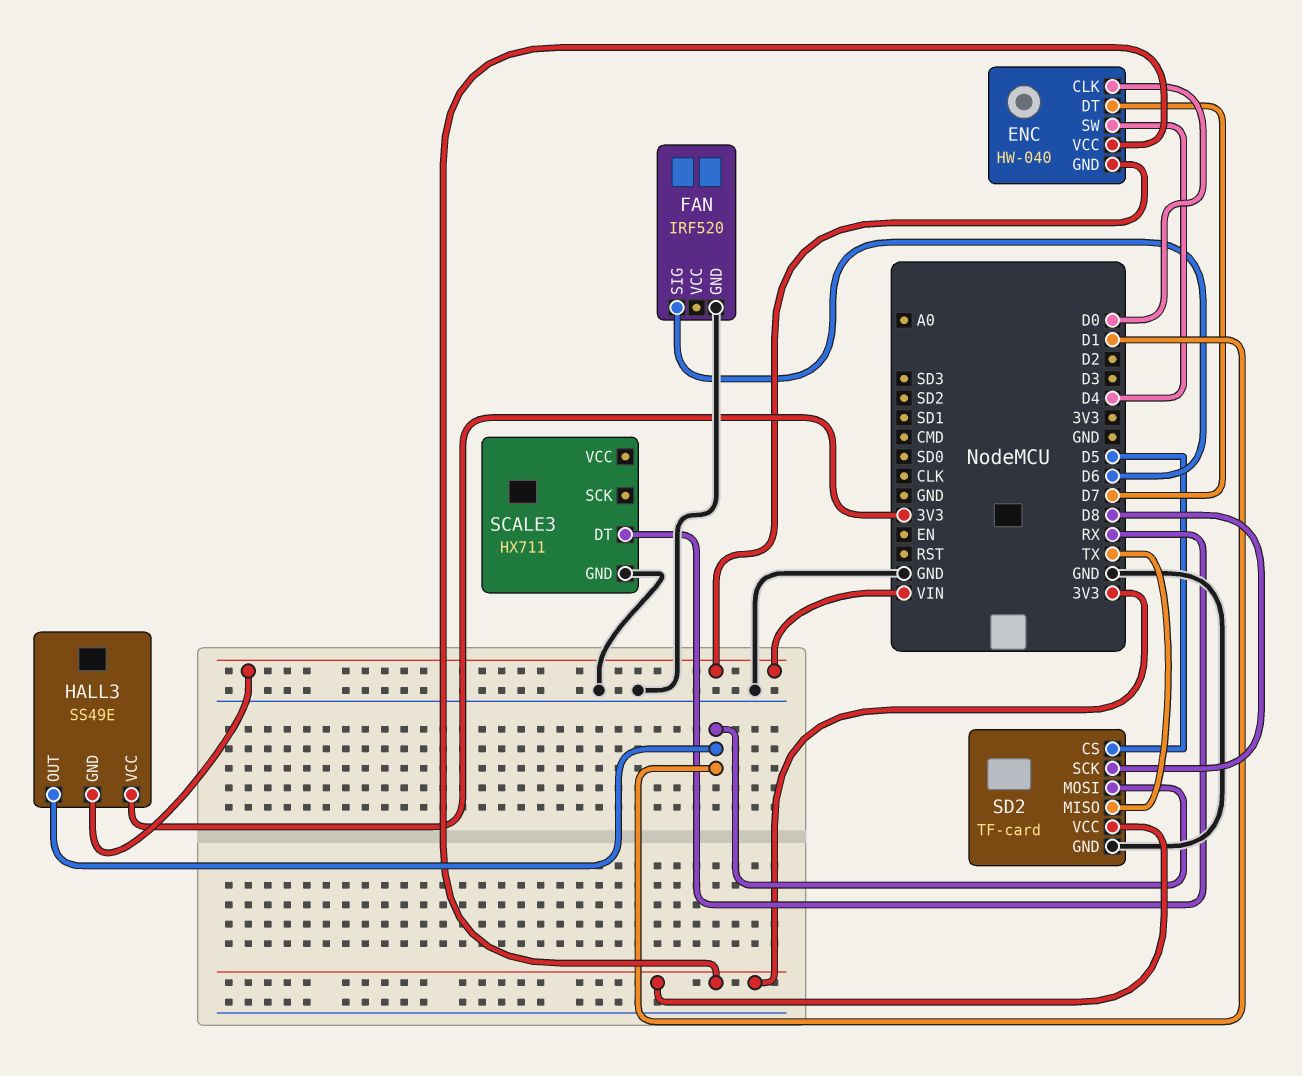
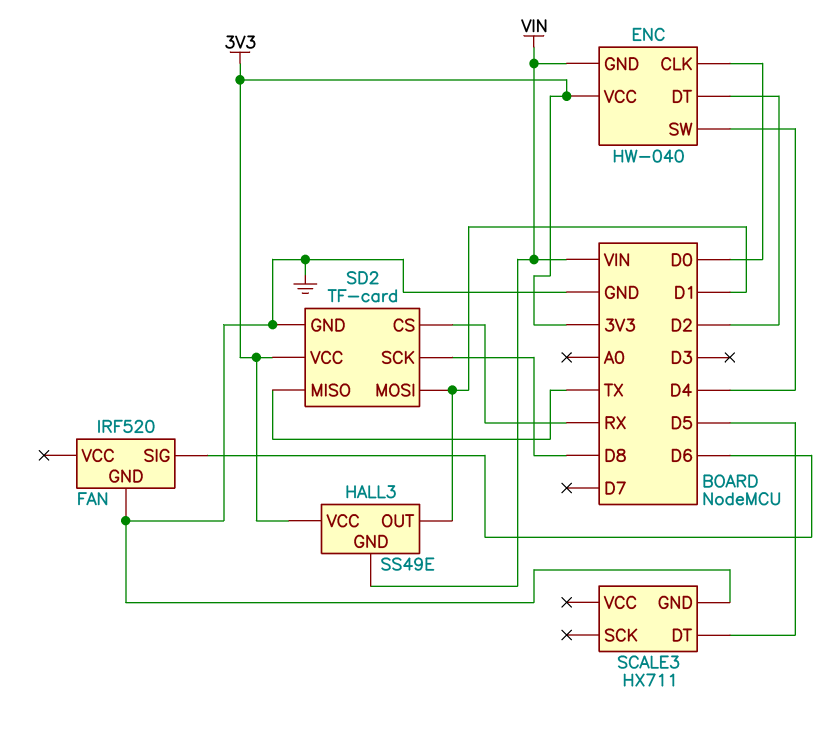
ENC pin DT: D7 -> D2
SCALE3 pin DT: RX -> D5
SD2 pin CS: D5 -> RX

